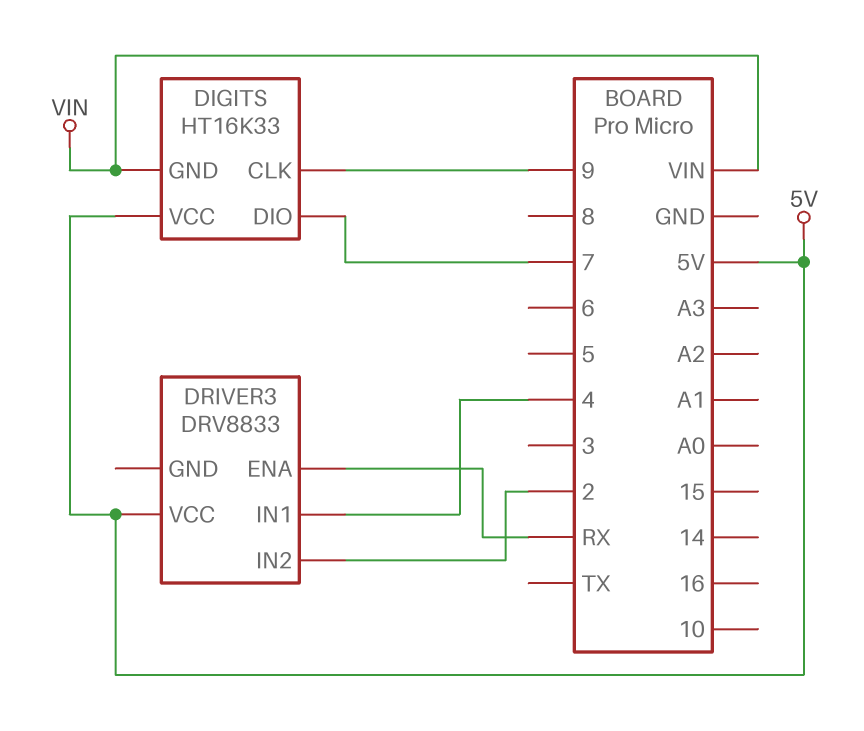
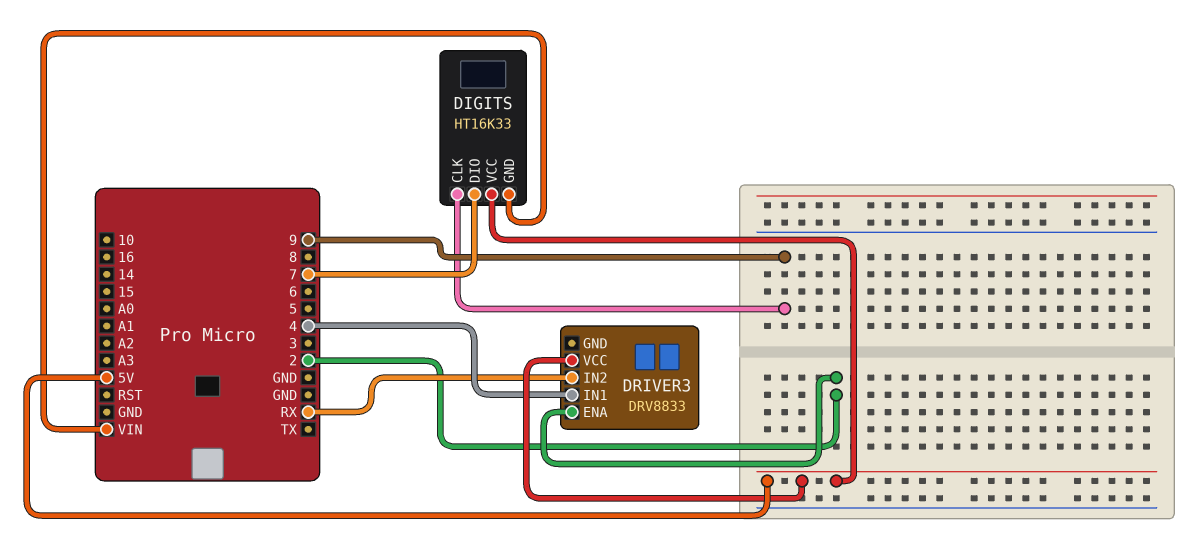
DRIVER3 pin ENA: RX -> 2
DRIVER3 pin IN2: 2 -> RX

